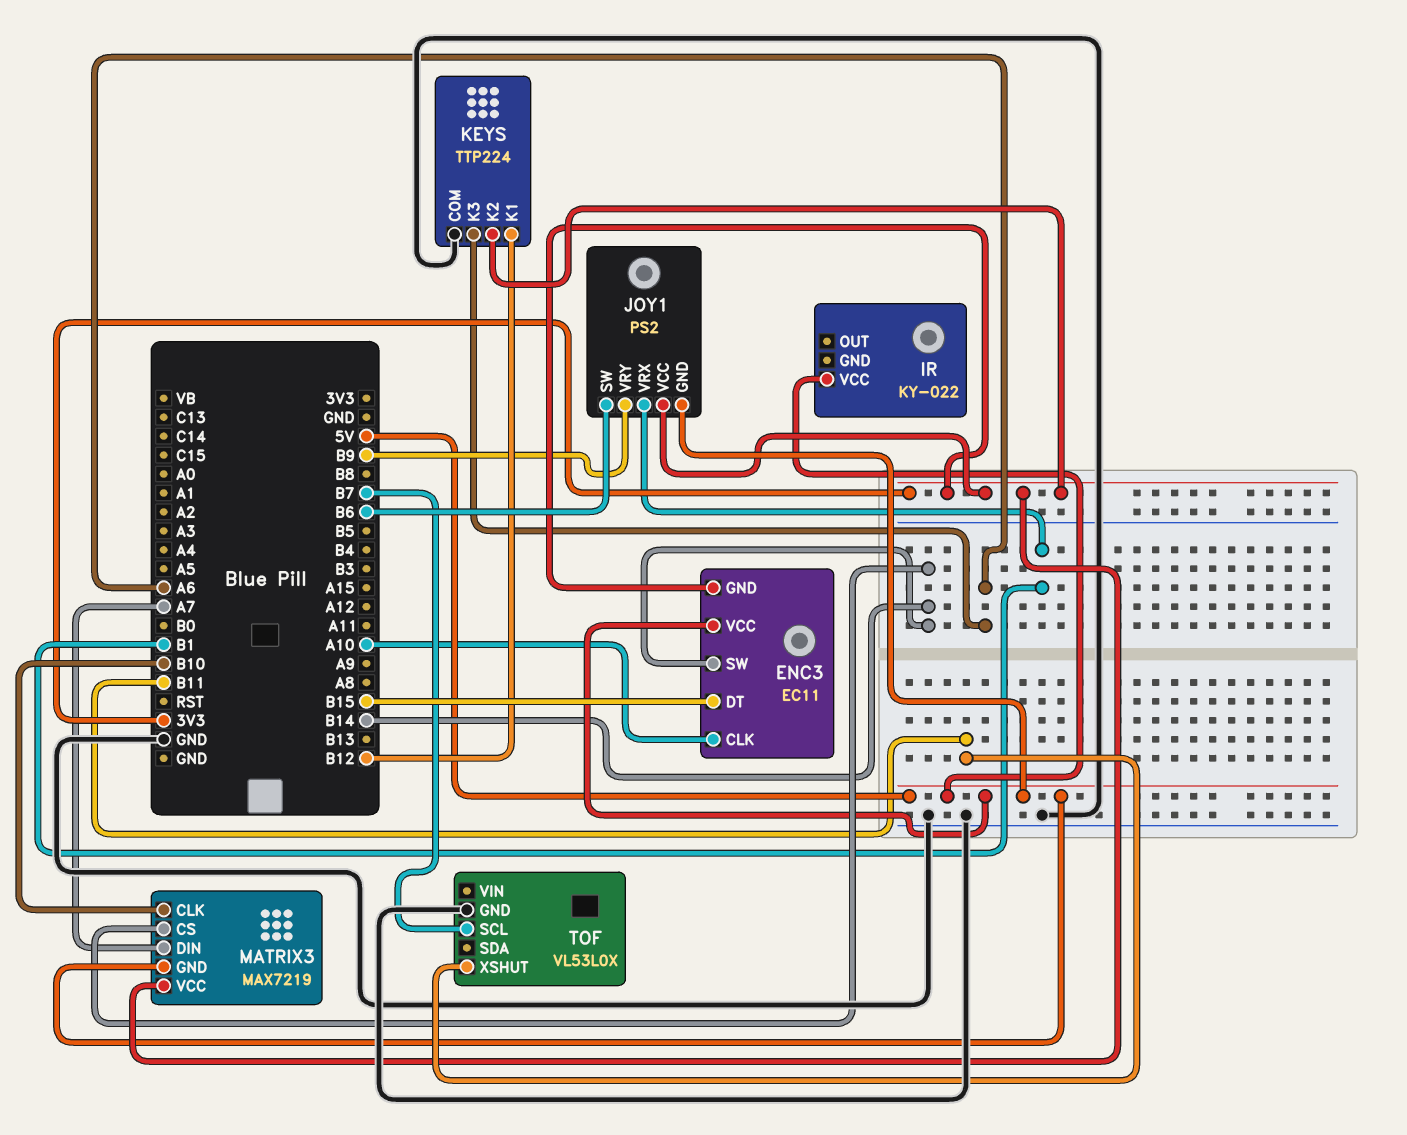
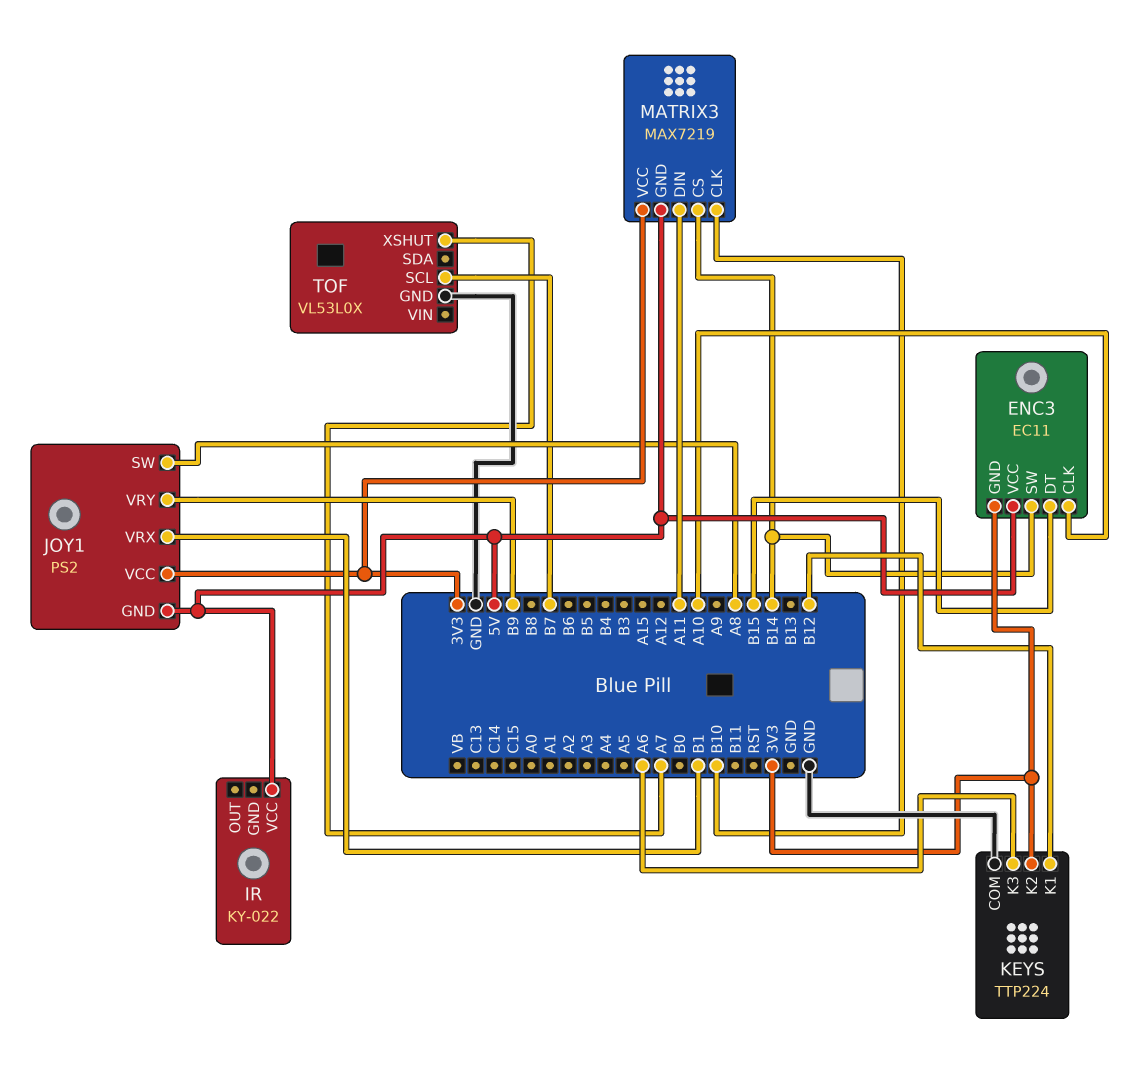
JOY1 pin SW: B6 -> A8
MATRIX3 pin DIN: A7 -> A11
TOF pin XSHUT: B11 -> A7

